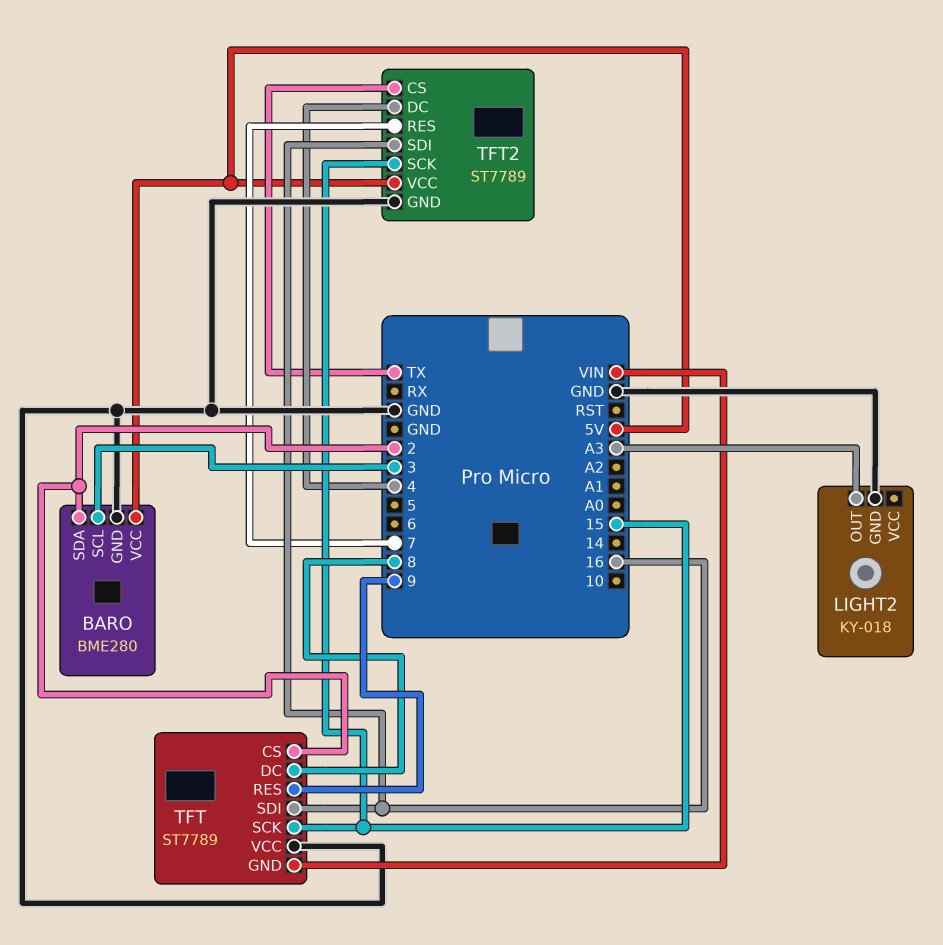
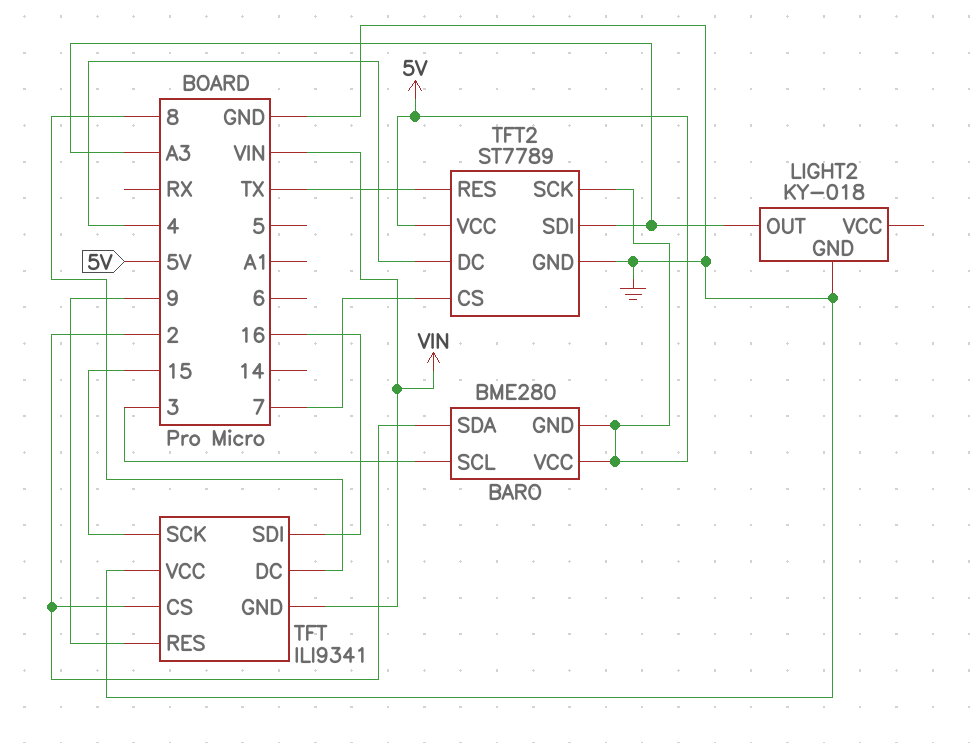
BARO pin GND: GND -> 5V
TFT: ST7789 -> ILI9341
TFT2 pin CS: TX -> 7
TFT2 pin RES: 7 -> TX
TFT2 pin SCK: 15 -> 5V
TFT2 pin SDI: 16 -> A3

